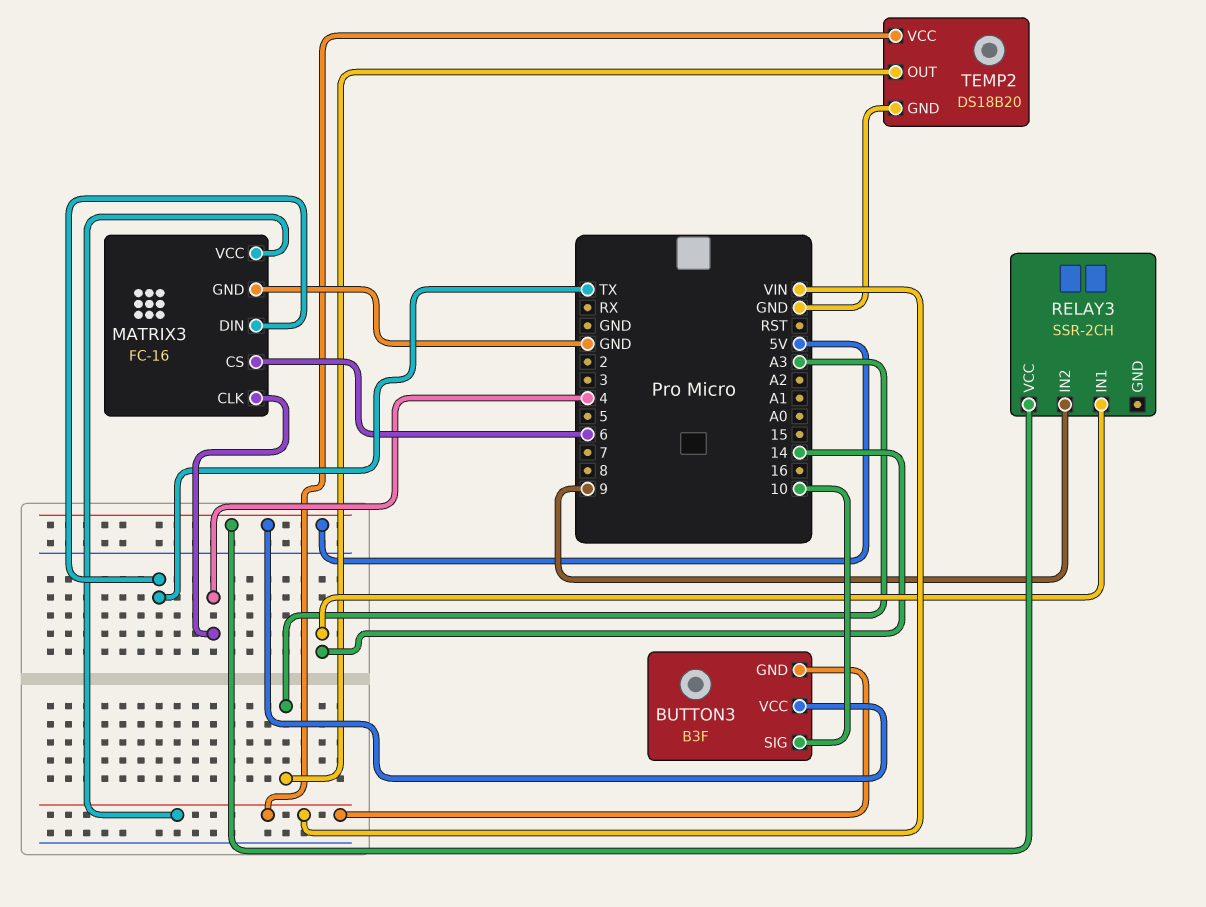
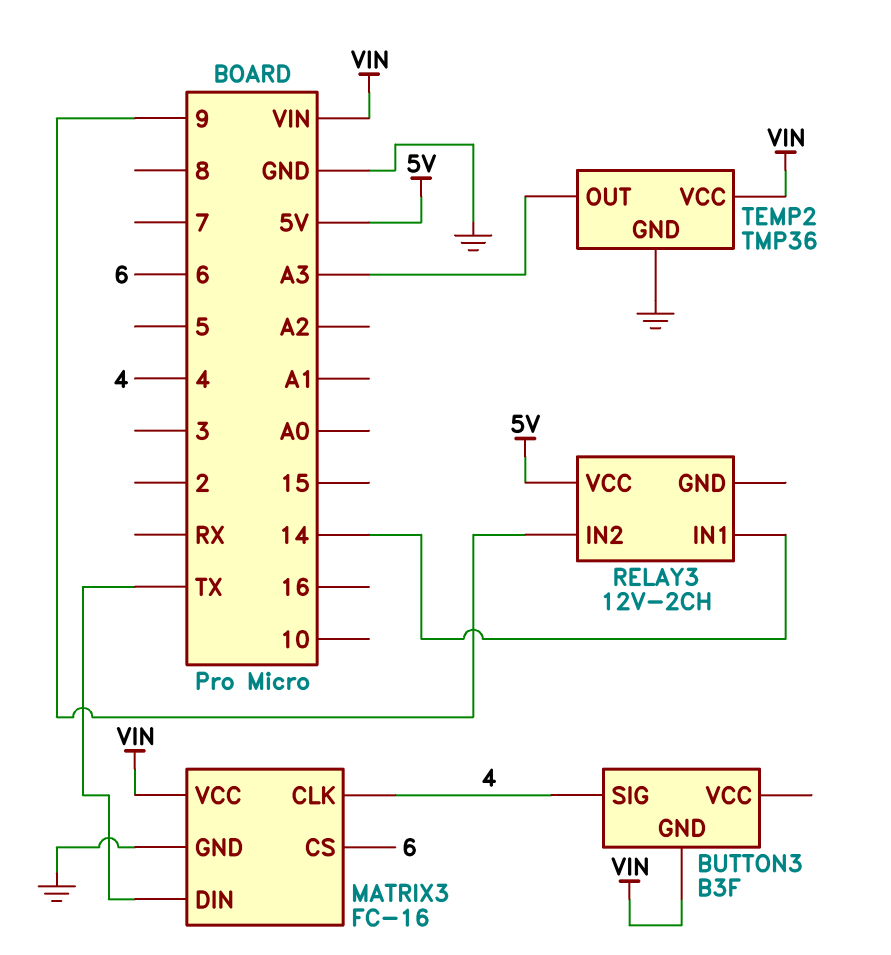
BUTTON3 pin SIG: 10 -> 4
BUTTON3 pin VCC: 5V -> none
RELAY3: SSR-2CH -> 12V-2CH
TEMP2: DS18B20 -> TMP36

